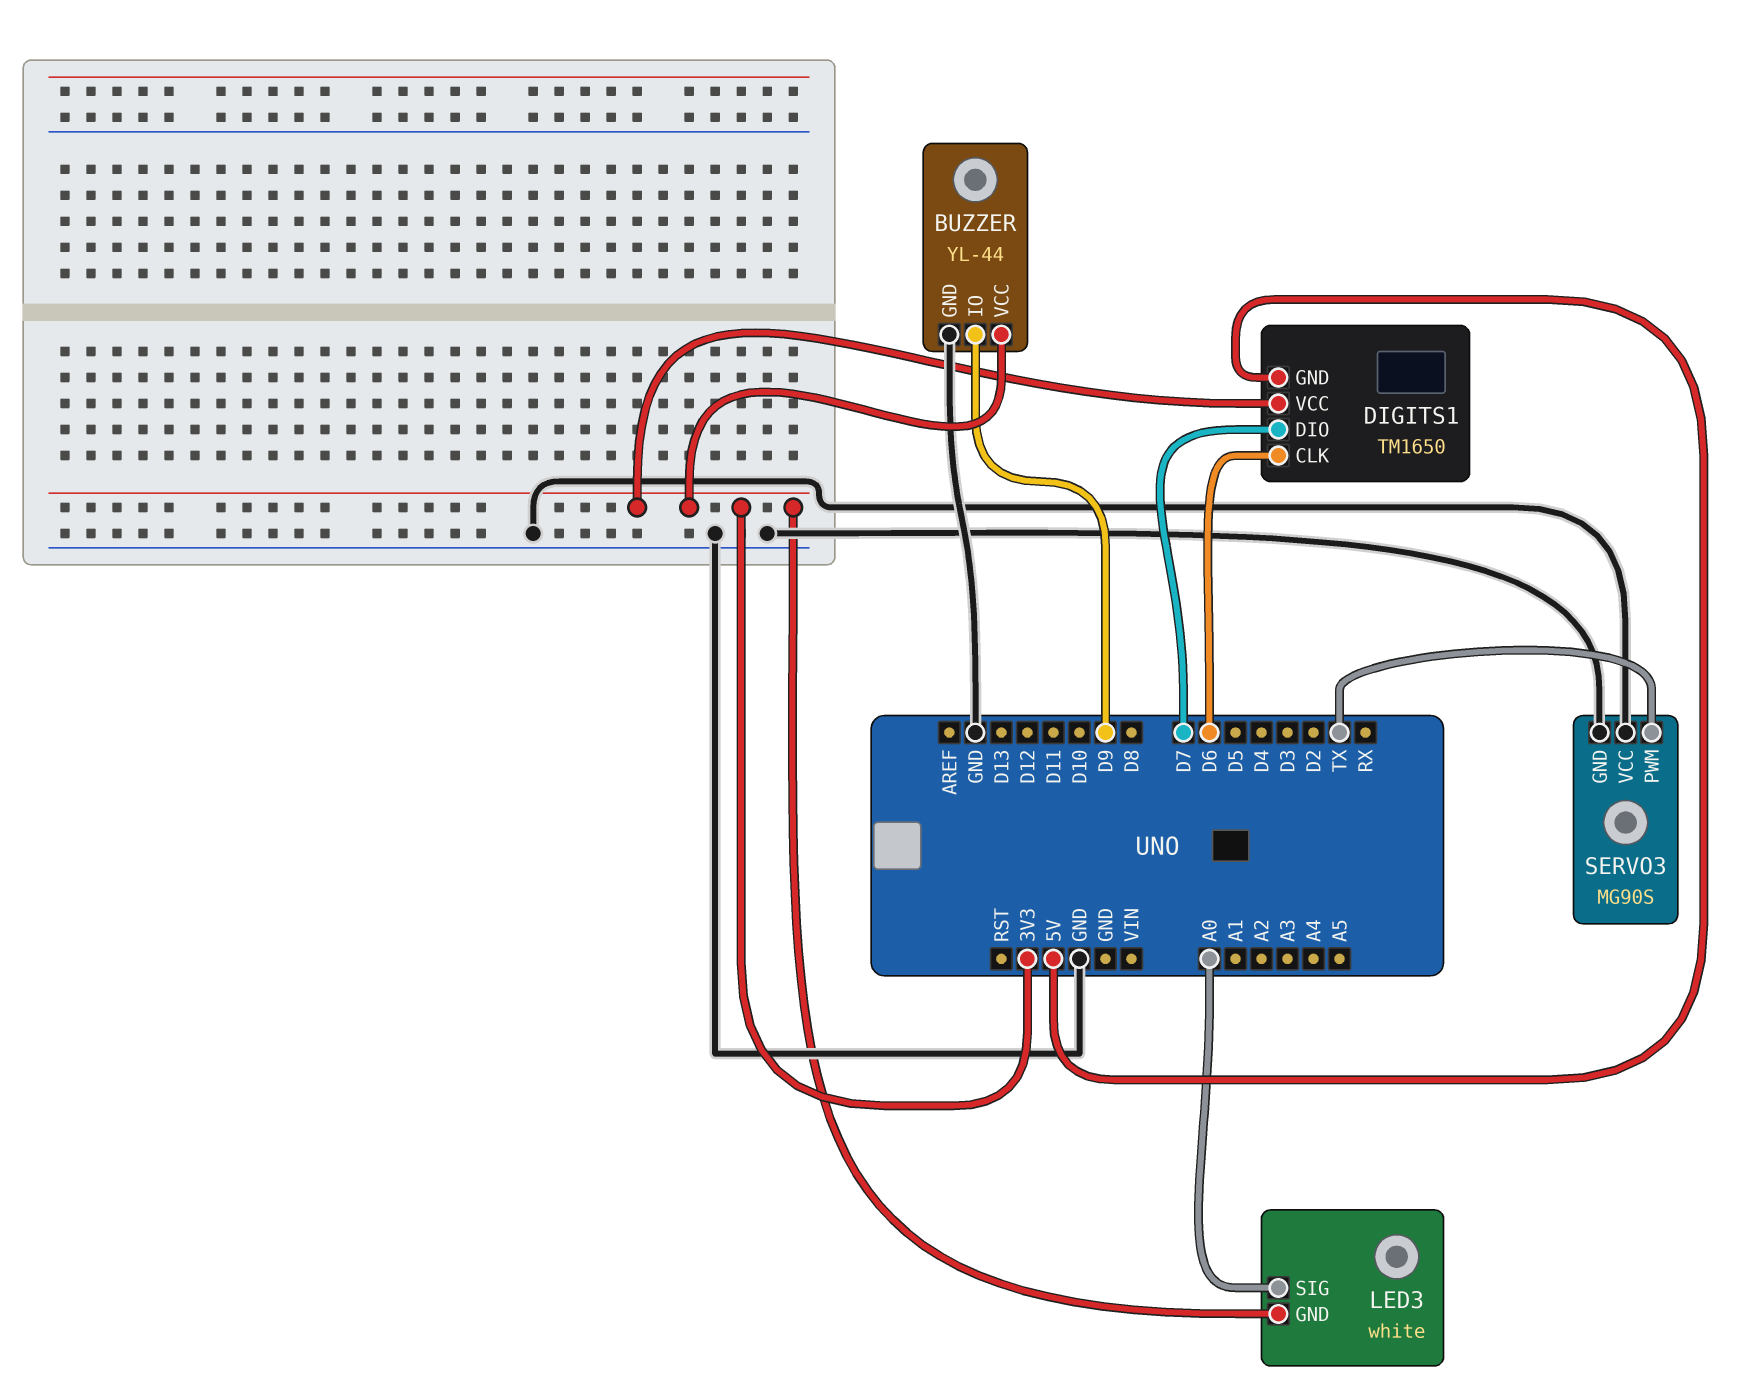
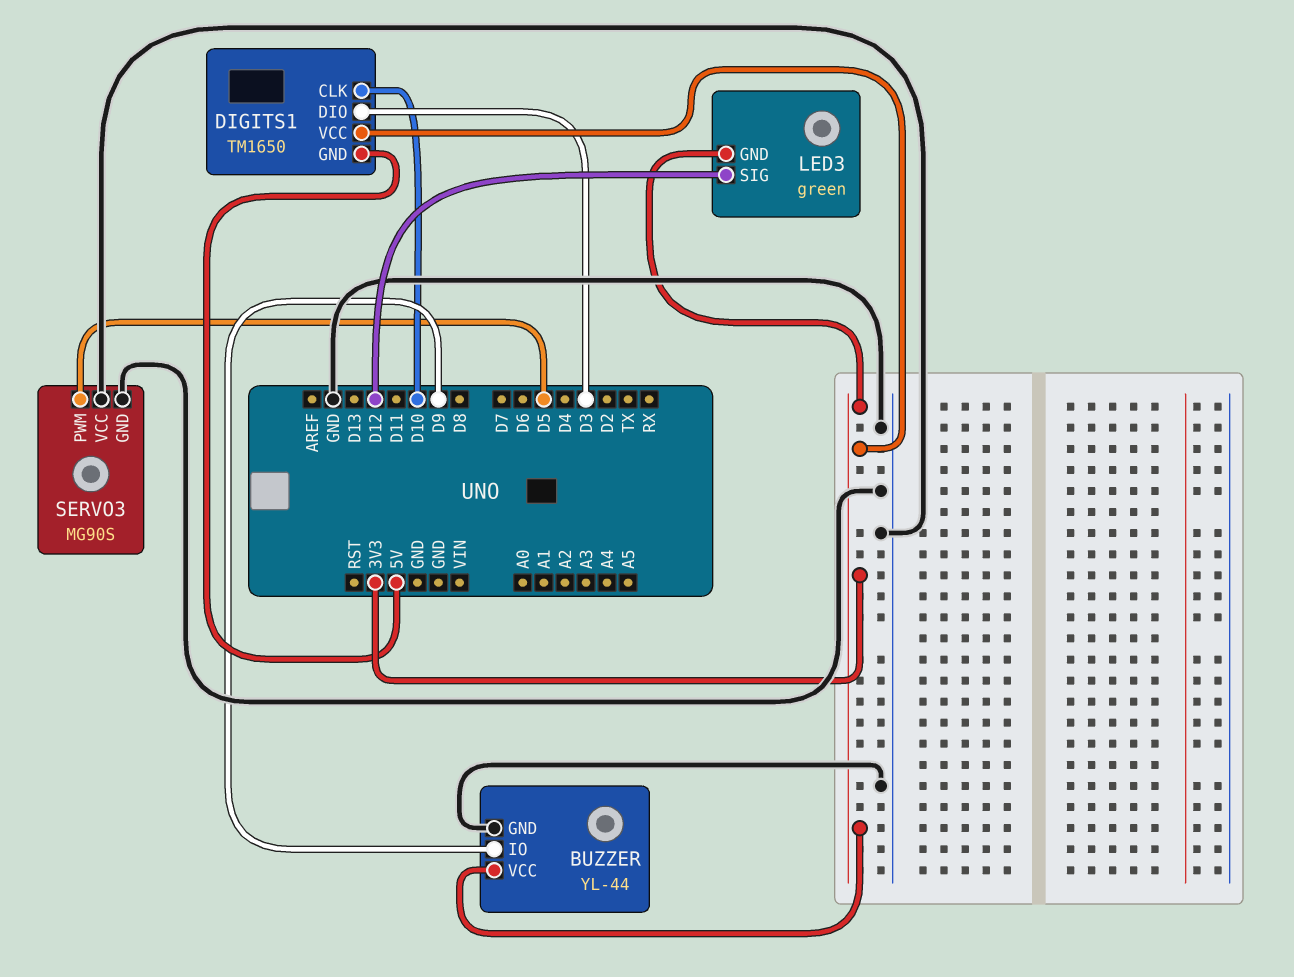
DIGITS1 pin CLK: D6 -> D10
DIGITS1 pin DIO: D7 -> D3
LED3: white -> green
LED3 pin SIG: A0 -> D12
SERVO3 pin PWM: TX -> D5

